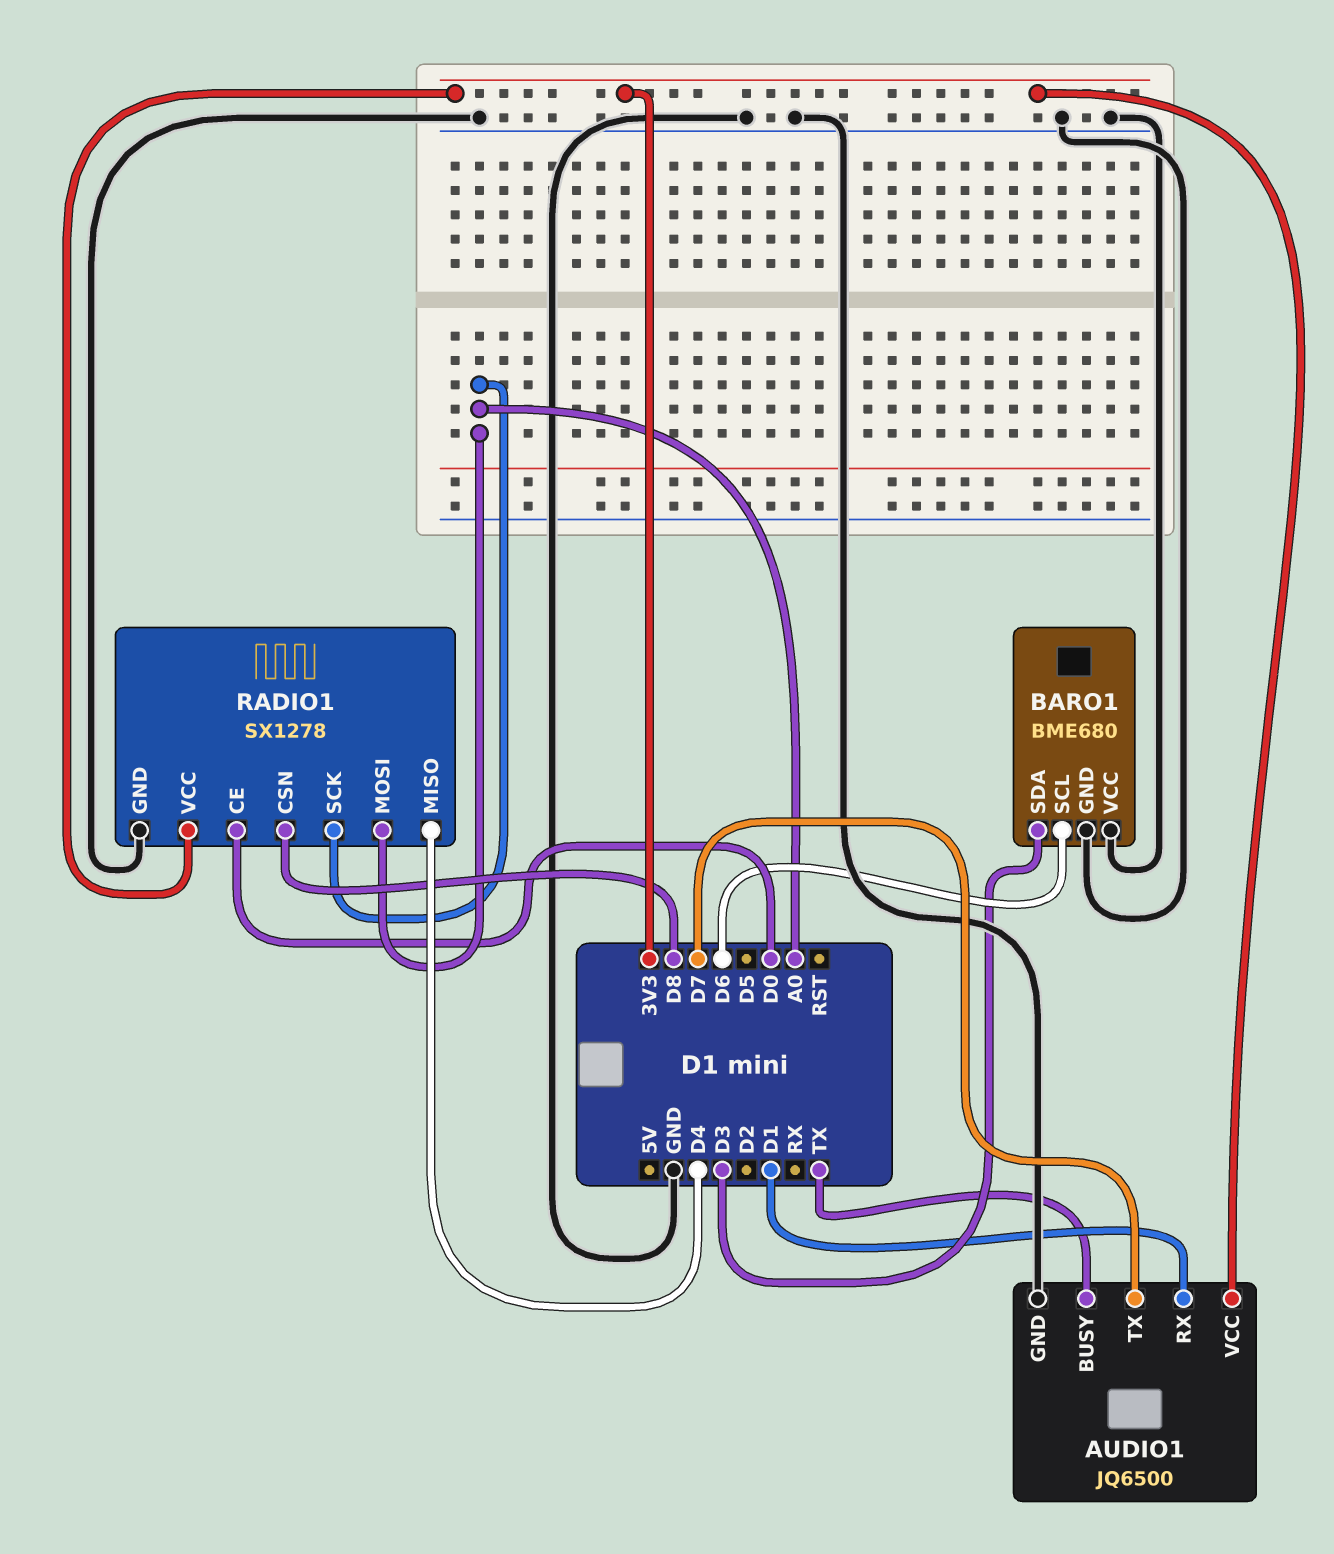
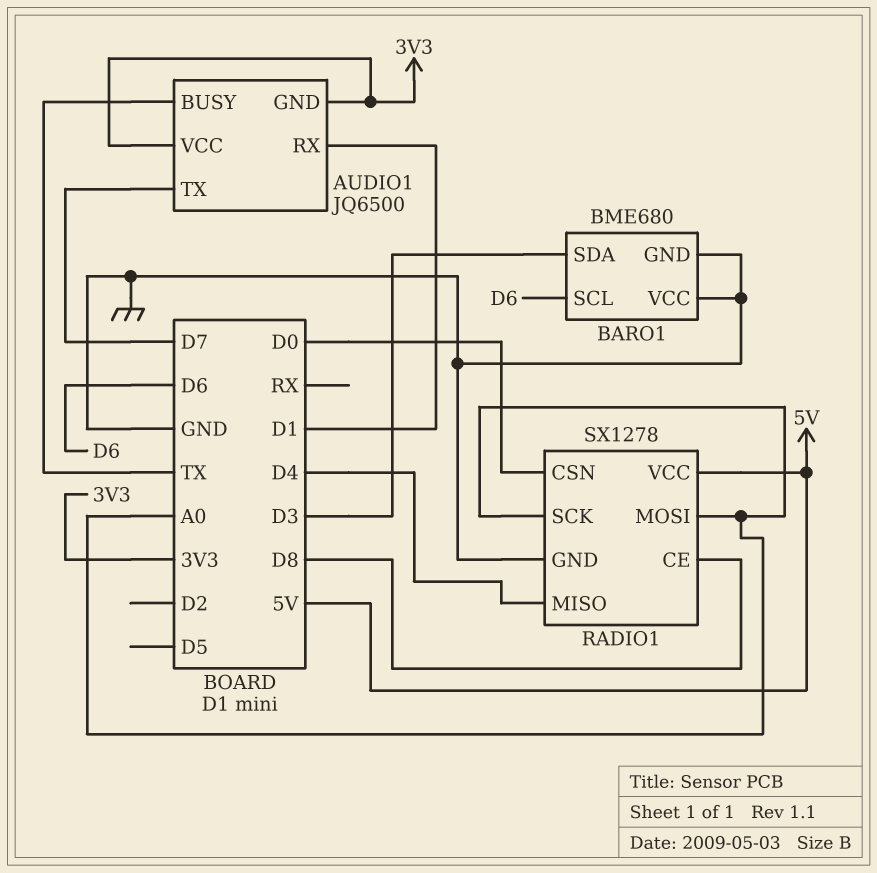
AUDIO1 pin GND: GND -> 3V3
RADIO1 pin CE: D0 -> D8
RADIO1 pin CSN: D8 -> D0
RADIO1 pin VCC: 3V3 -> 5V

